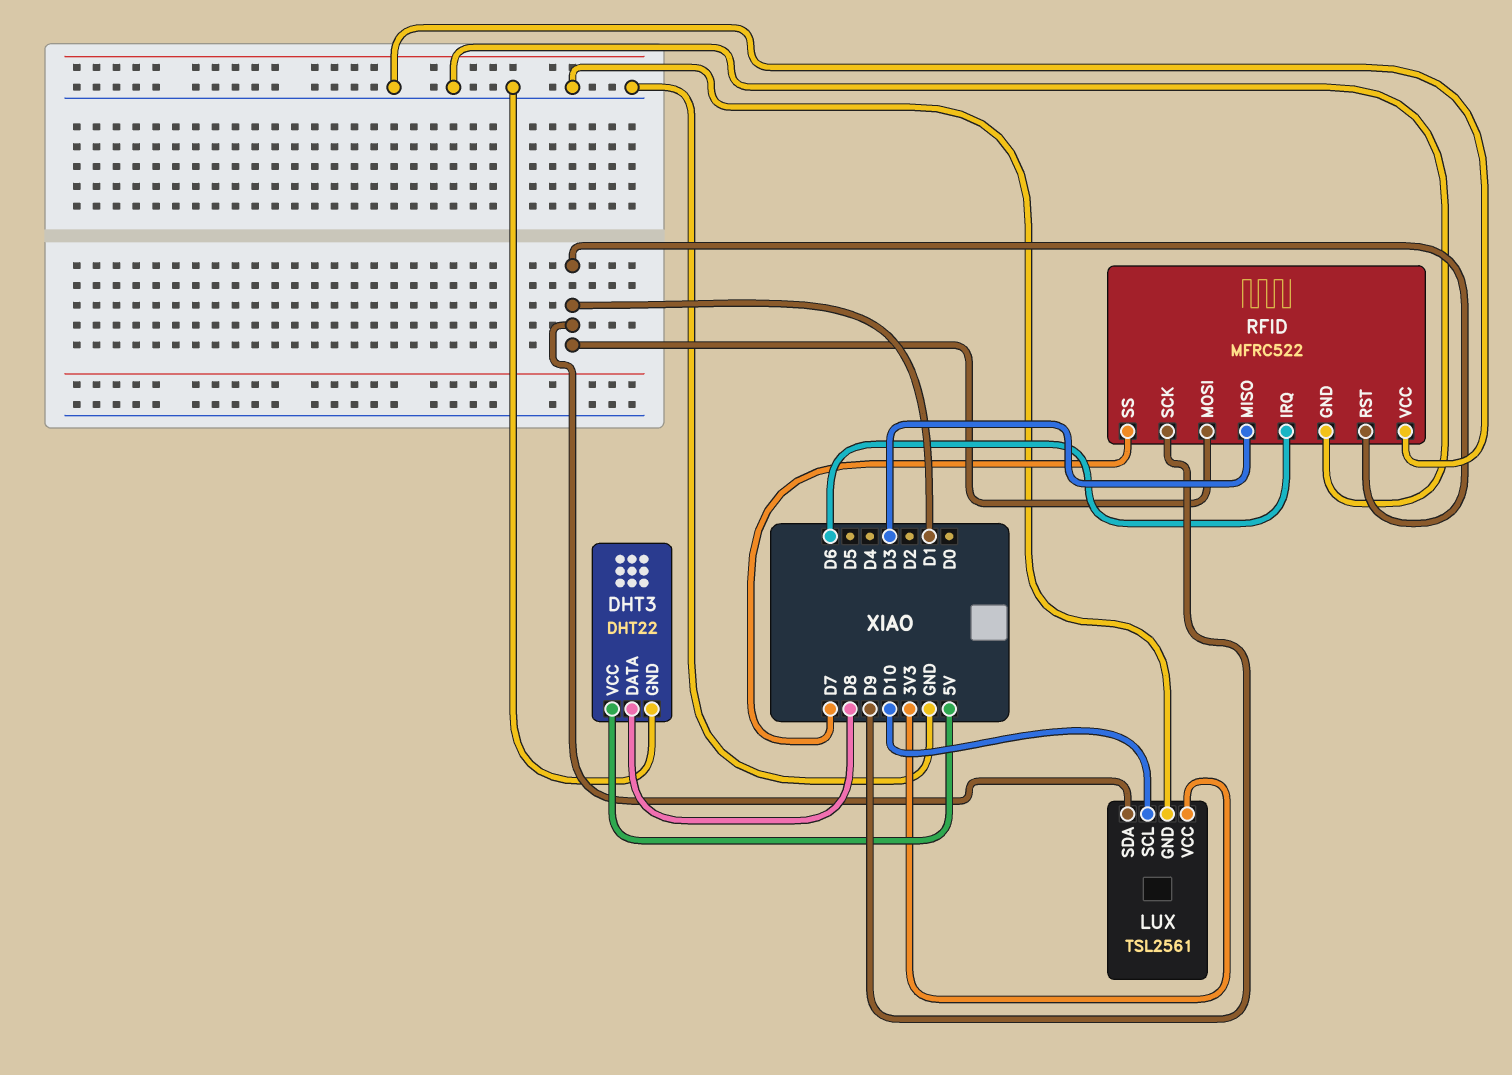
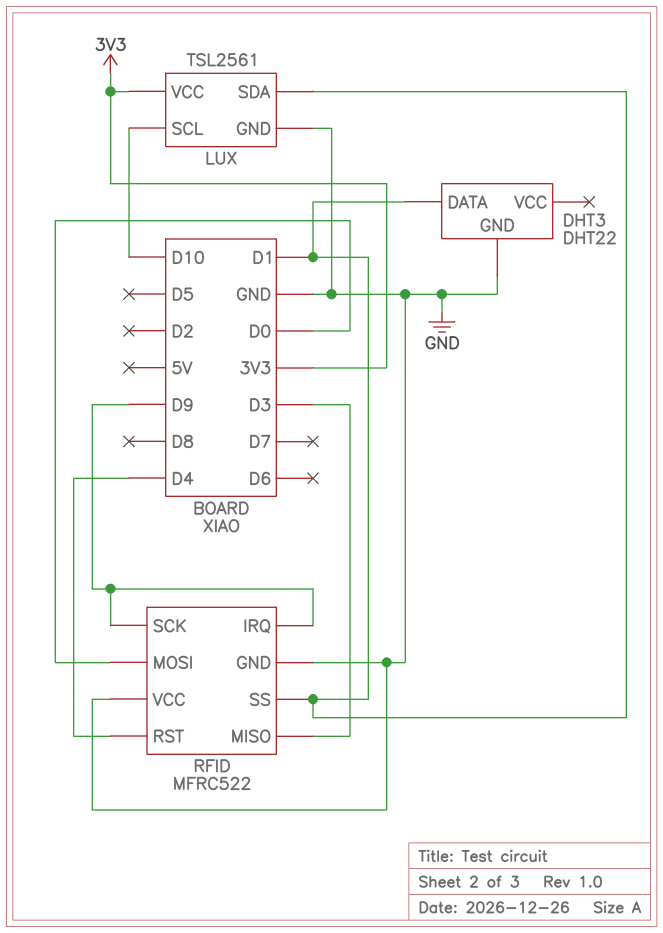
DHT3 pin DATA: D8 -> D1
DHT3 pin VCC: 5V -> none
RFID pin IRQ: D6 -> D9
RFID pin MOSI: D1 -> D0
RFID pin RST: D1 -> D4
RFID pin SS: D7 -> D1

